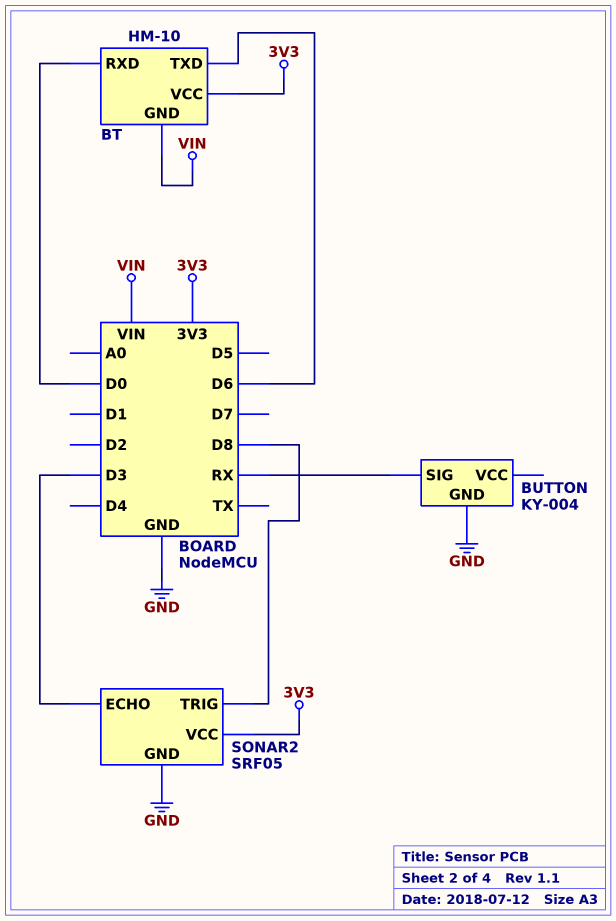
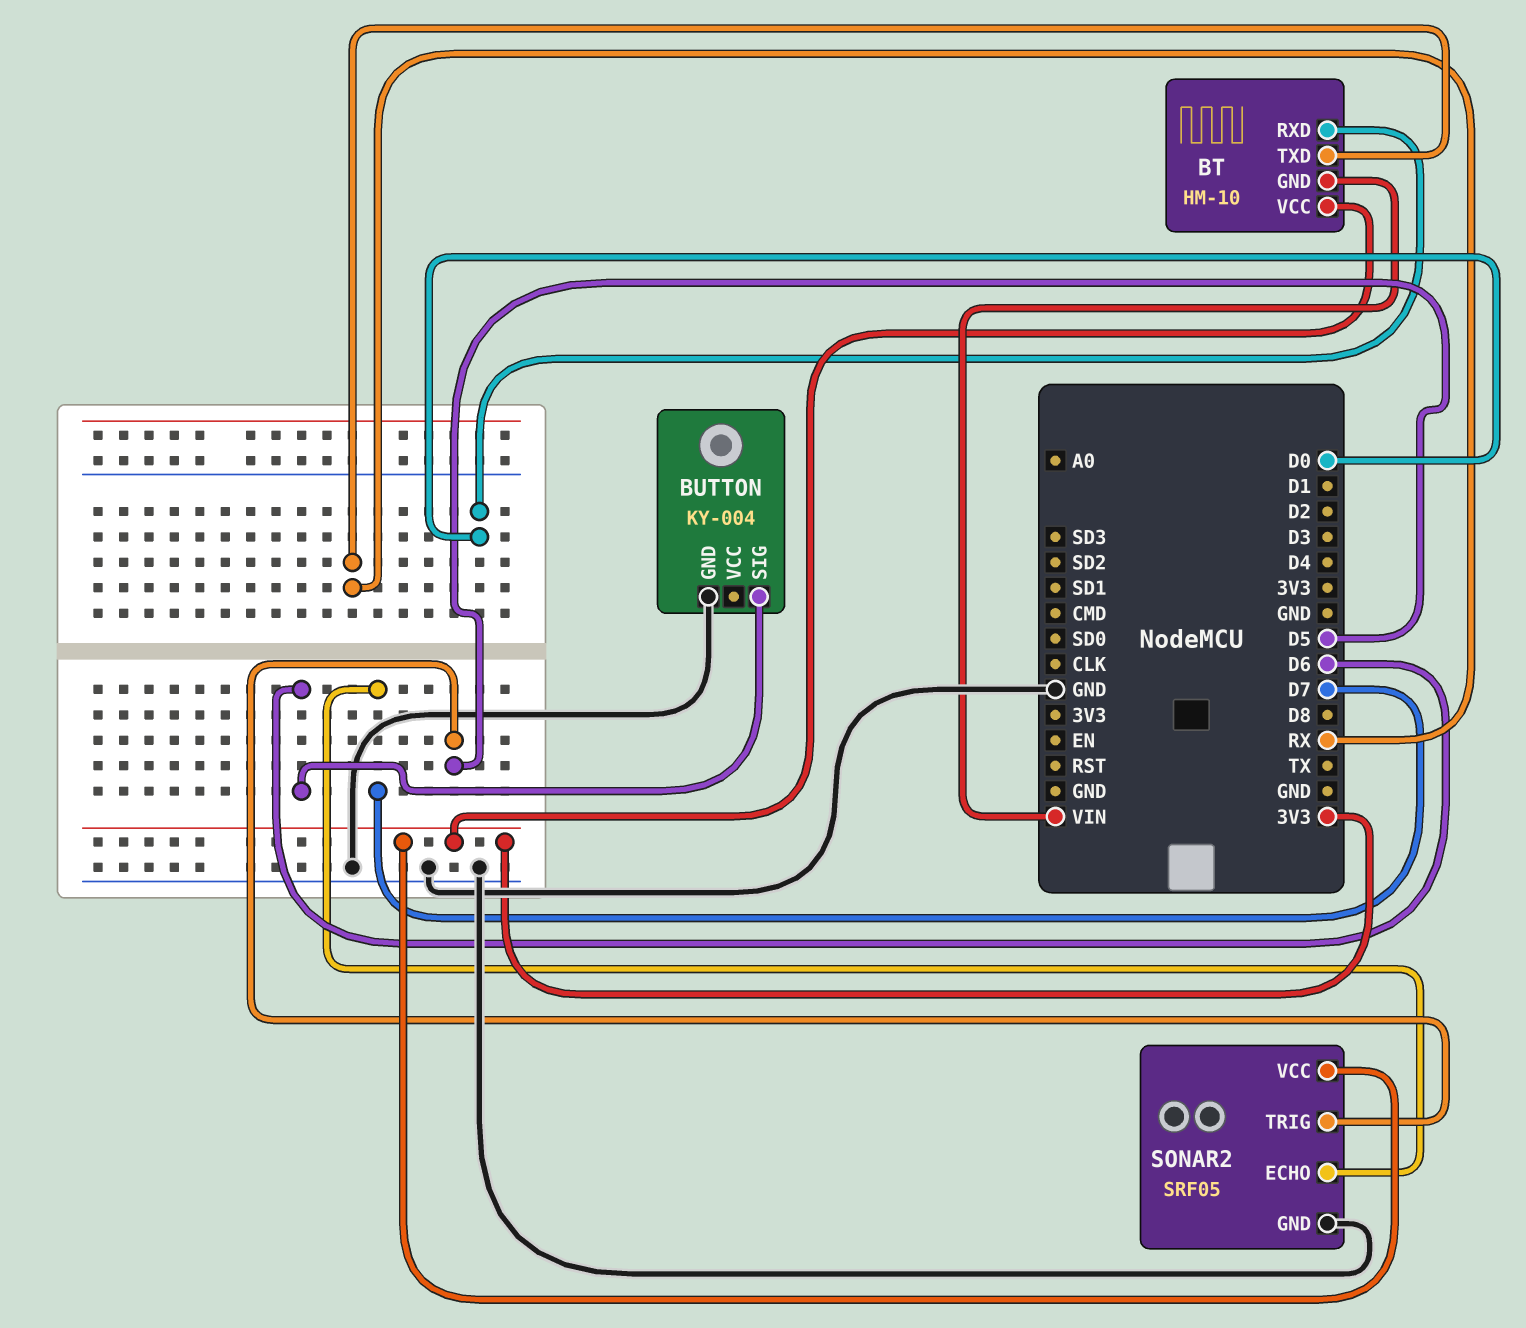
BT pin TXD: D6 -> RX
BUTTON pin SIG: RX -> D6
SONAR2 pin ECHO: D3 -> D7
SONAR2 pin TRIG: D8 -> D5

